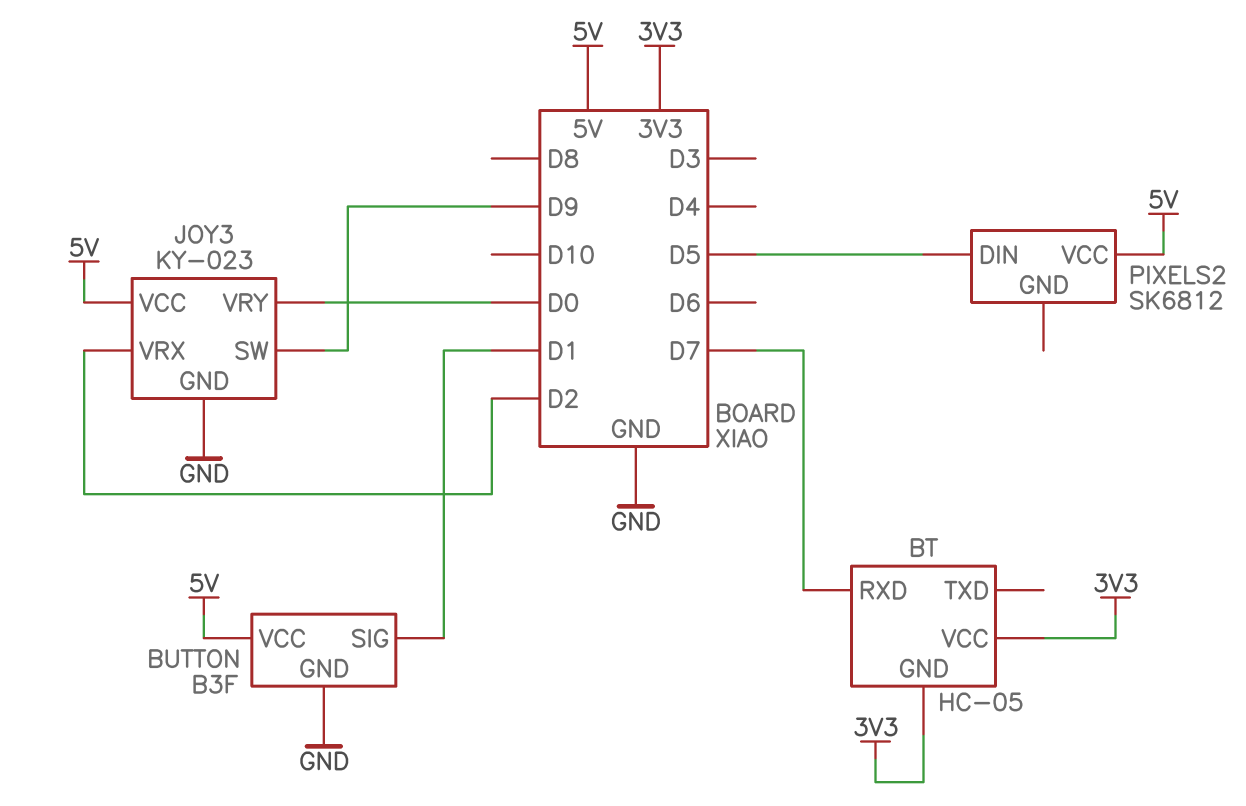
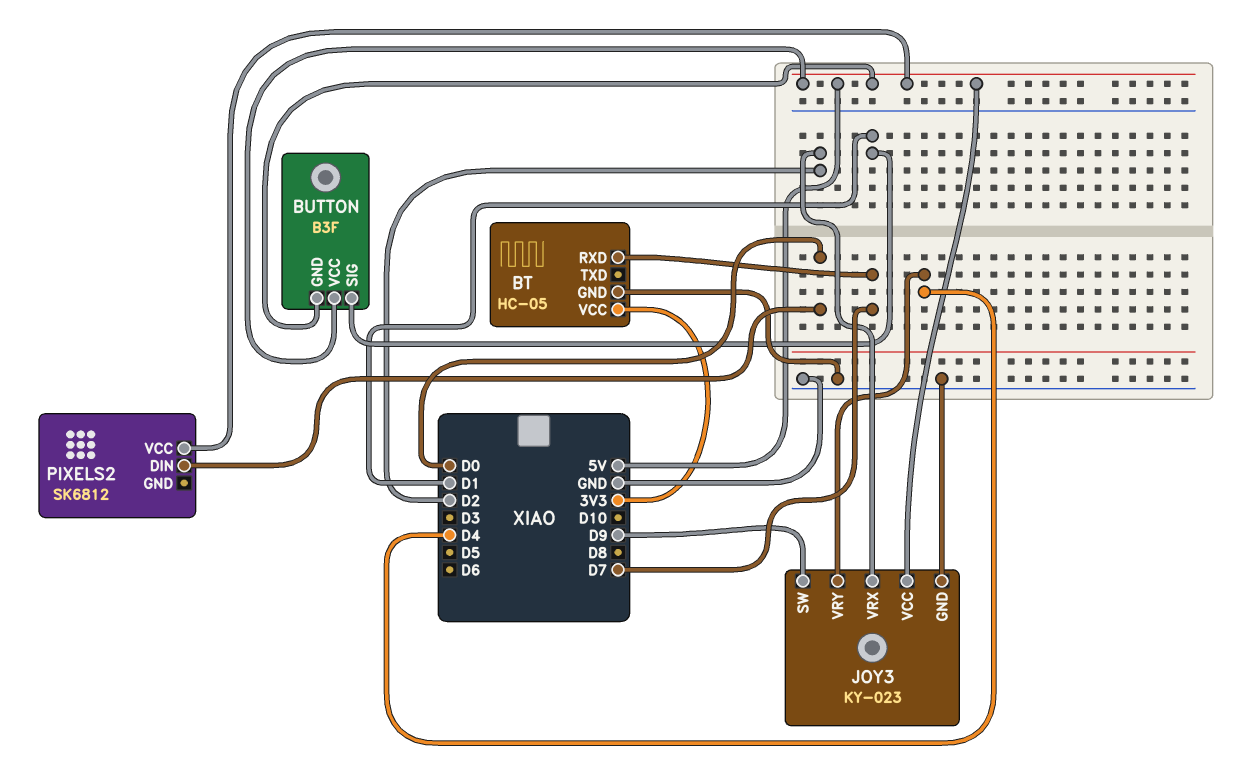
BT pin GND: 3V3 -> GND
BUTTON pin GND: GND -> 5V
JOY3 pin VRY: D0 -> D4
PIXELS2 pin DIN: D5 -> D0

